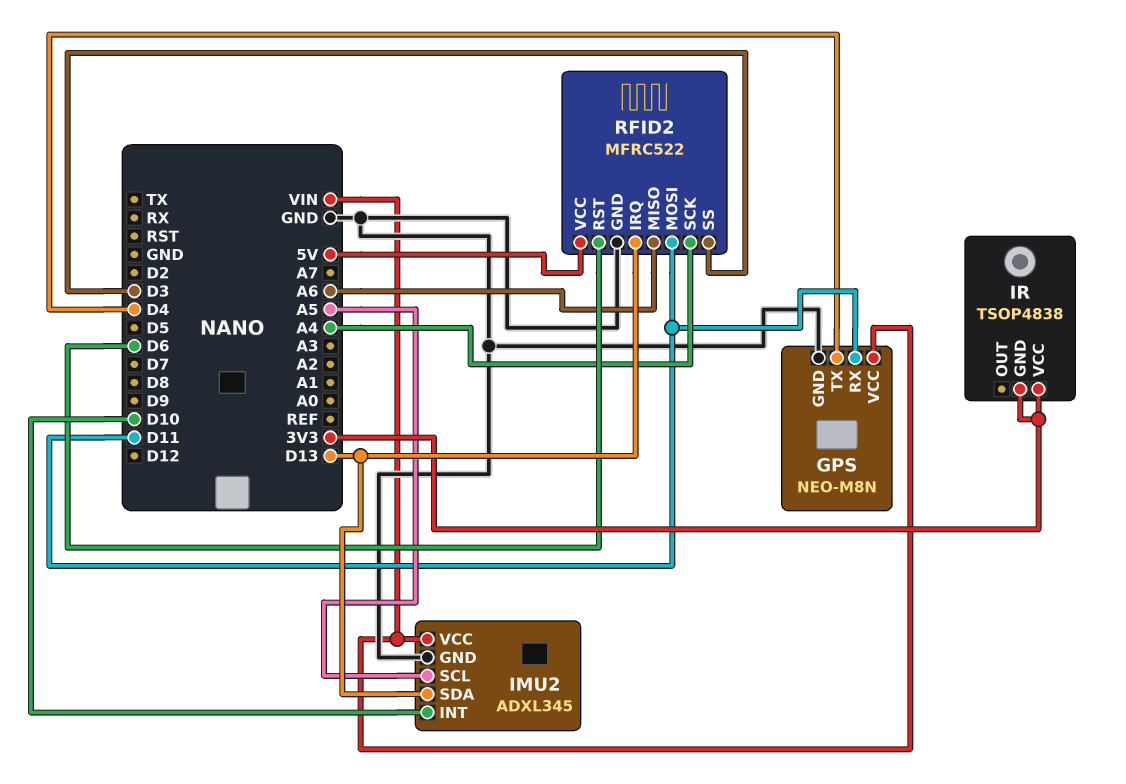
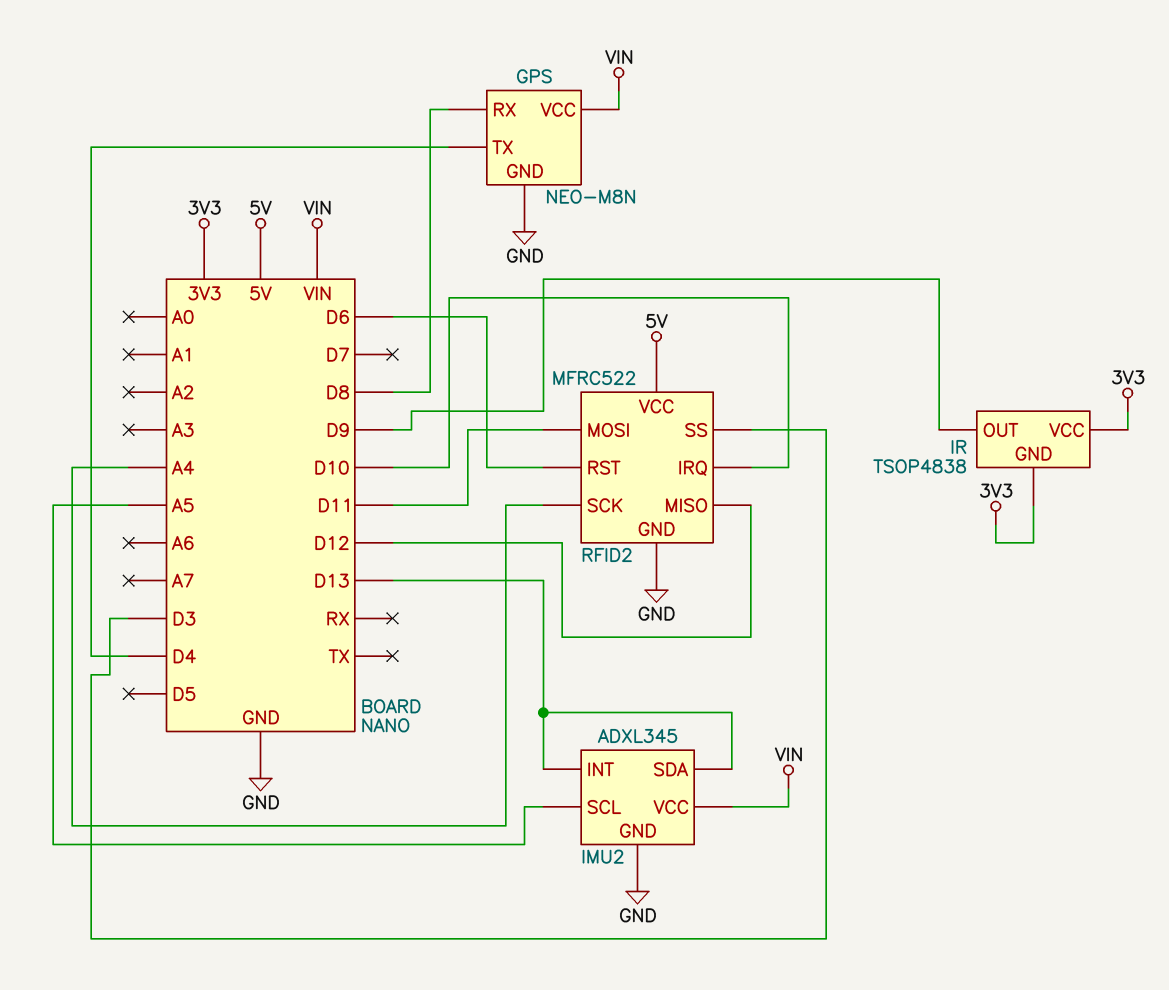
GPS pin RX: D11 -> D8
IMU2 pin INT: D10 -> D13
IR pin OUT: none -> D9
RFID2 pin IRQ: D13 -> D10
RFID2 pin MISO: A6 -> D12

